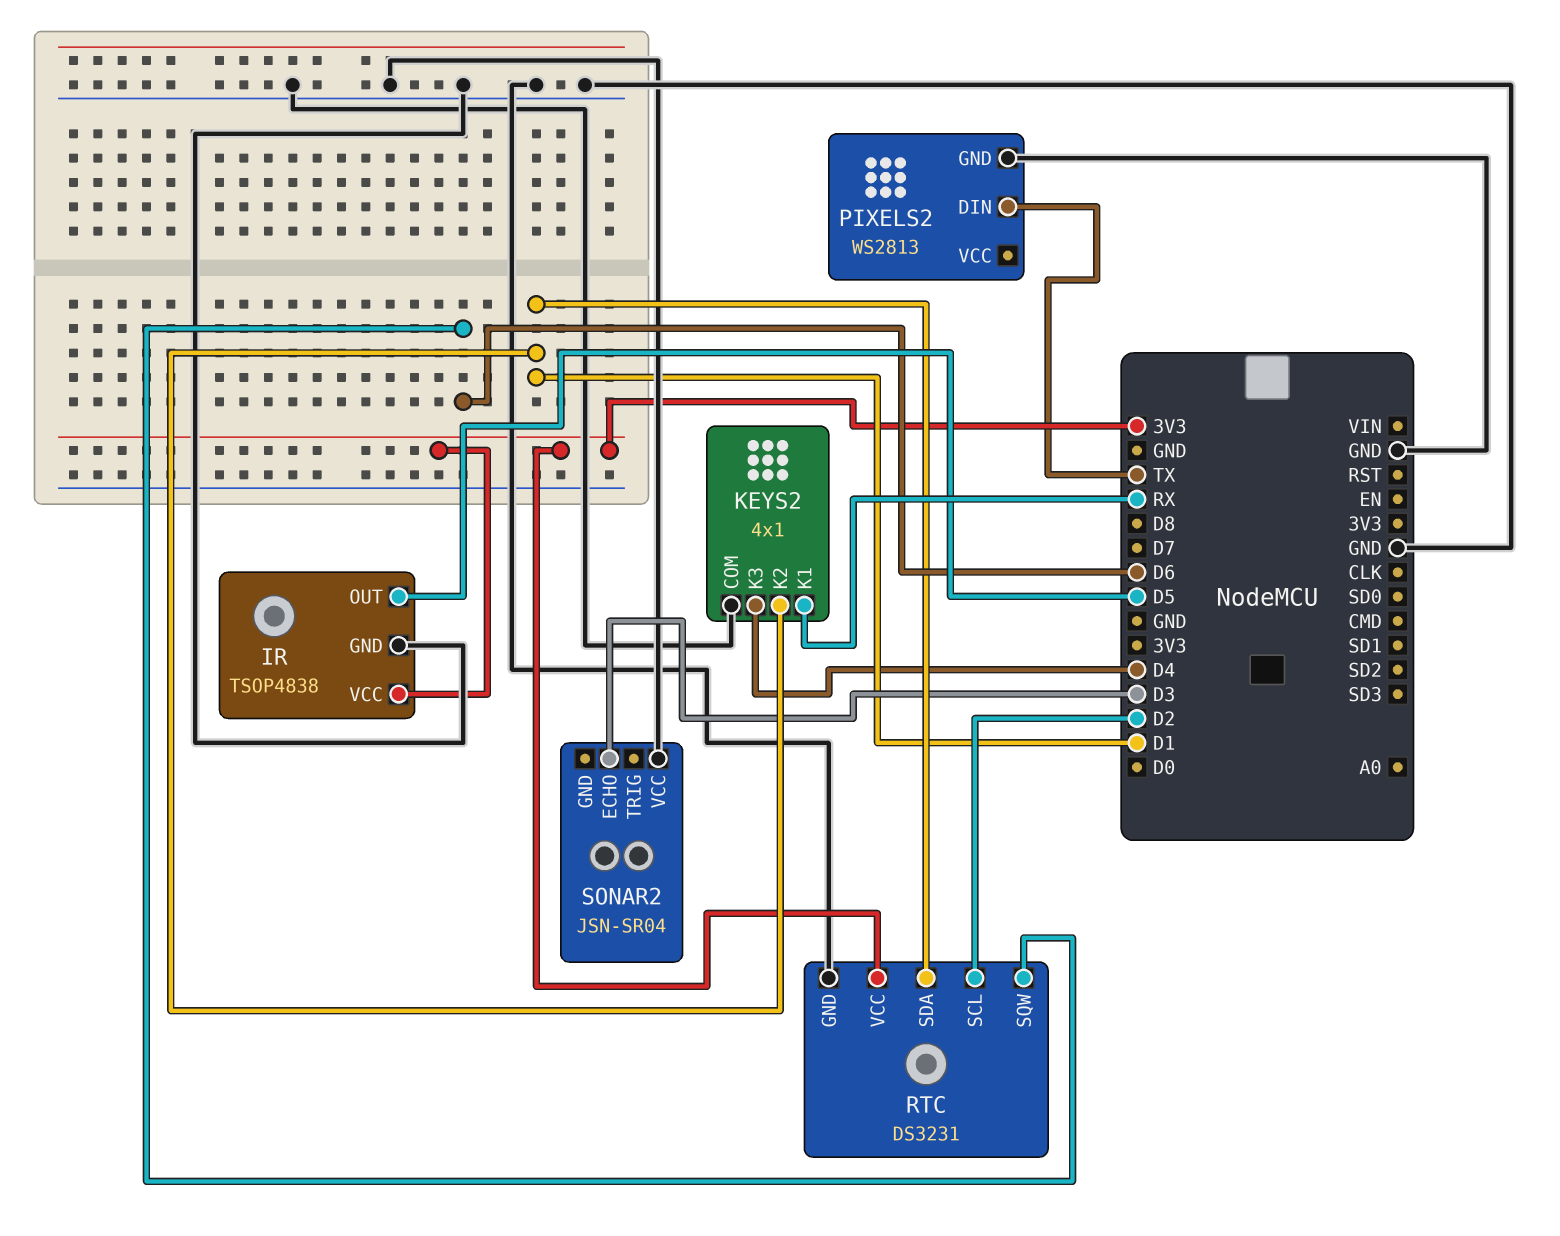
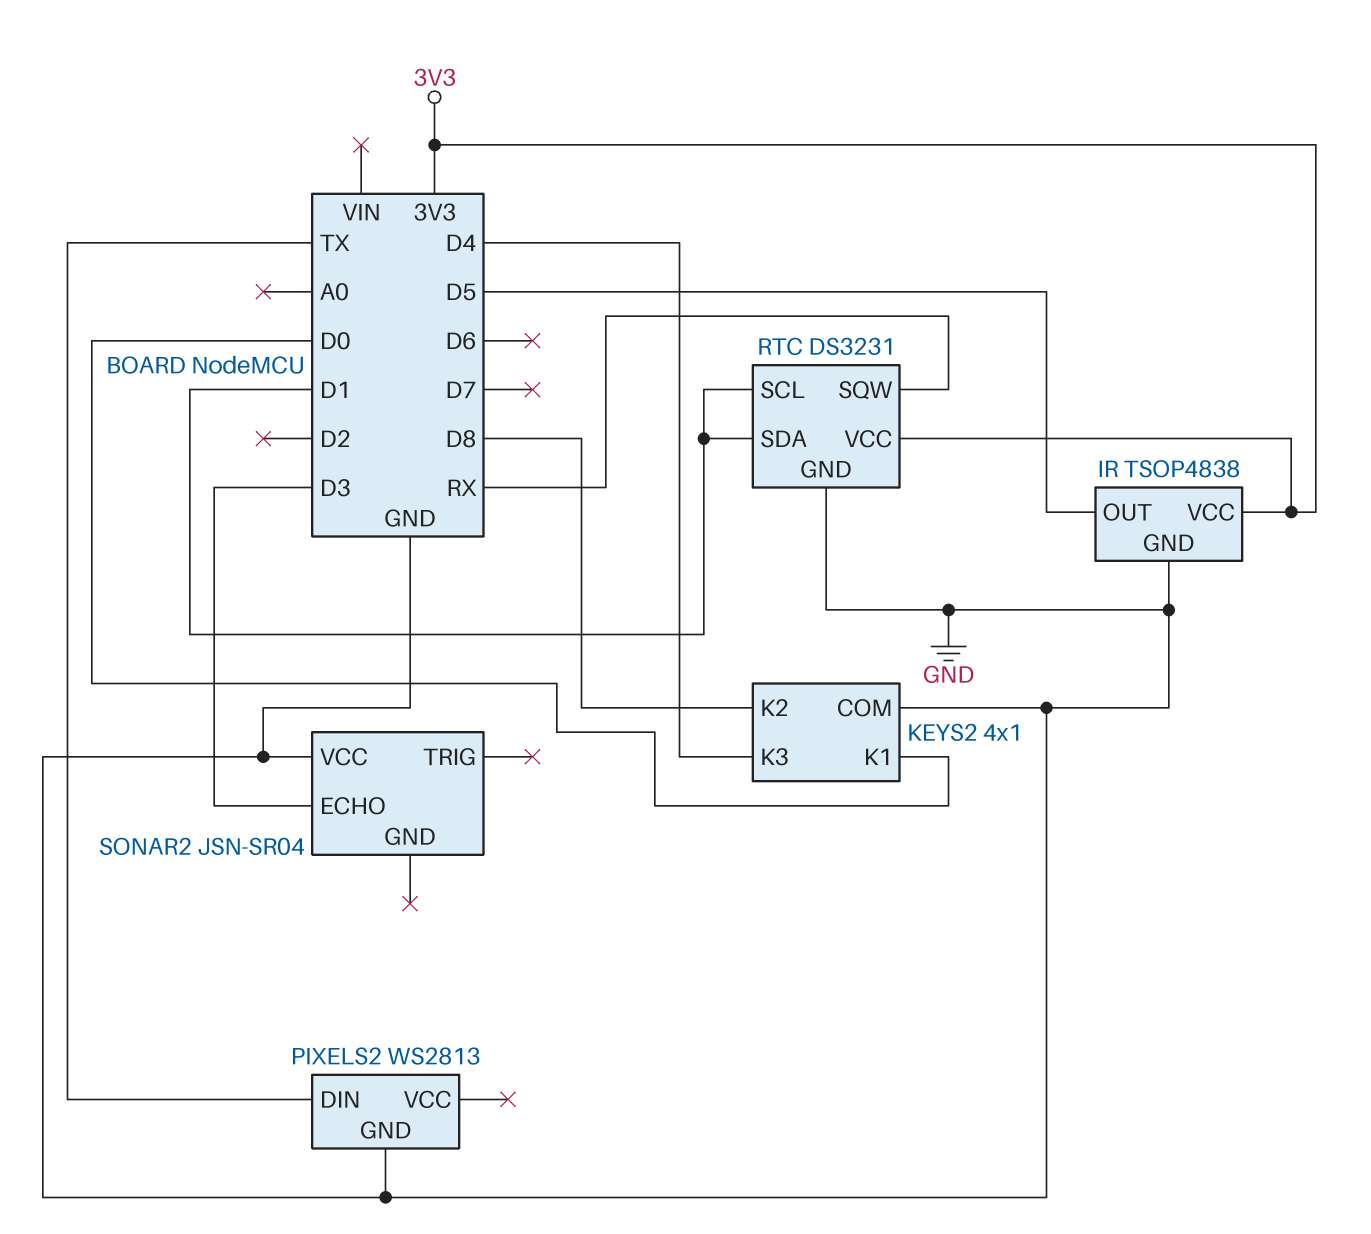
KEYS2 pin K1: RX -> D0
KEYS2 pin K2: D1 -> D8
RTC pin SCL: D2 -> D1
RTC pin SQW: D6 -> RX

